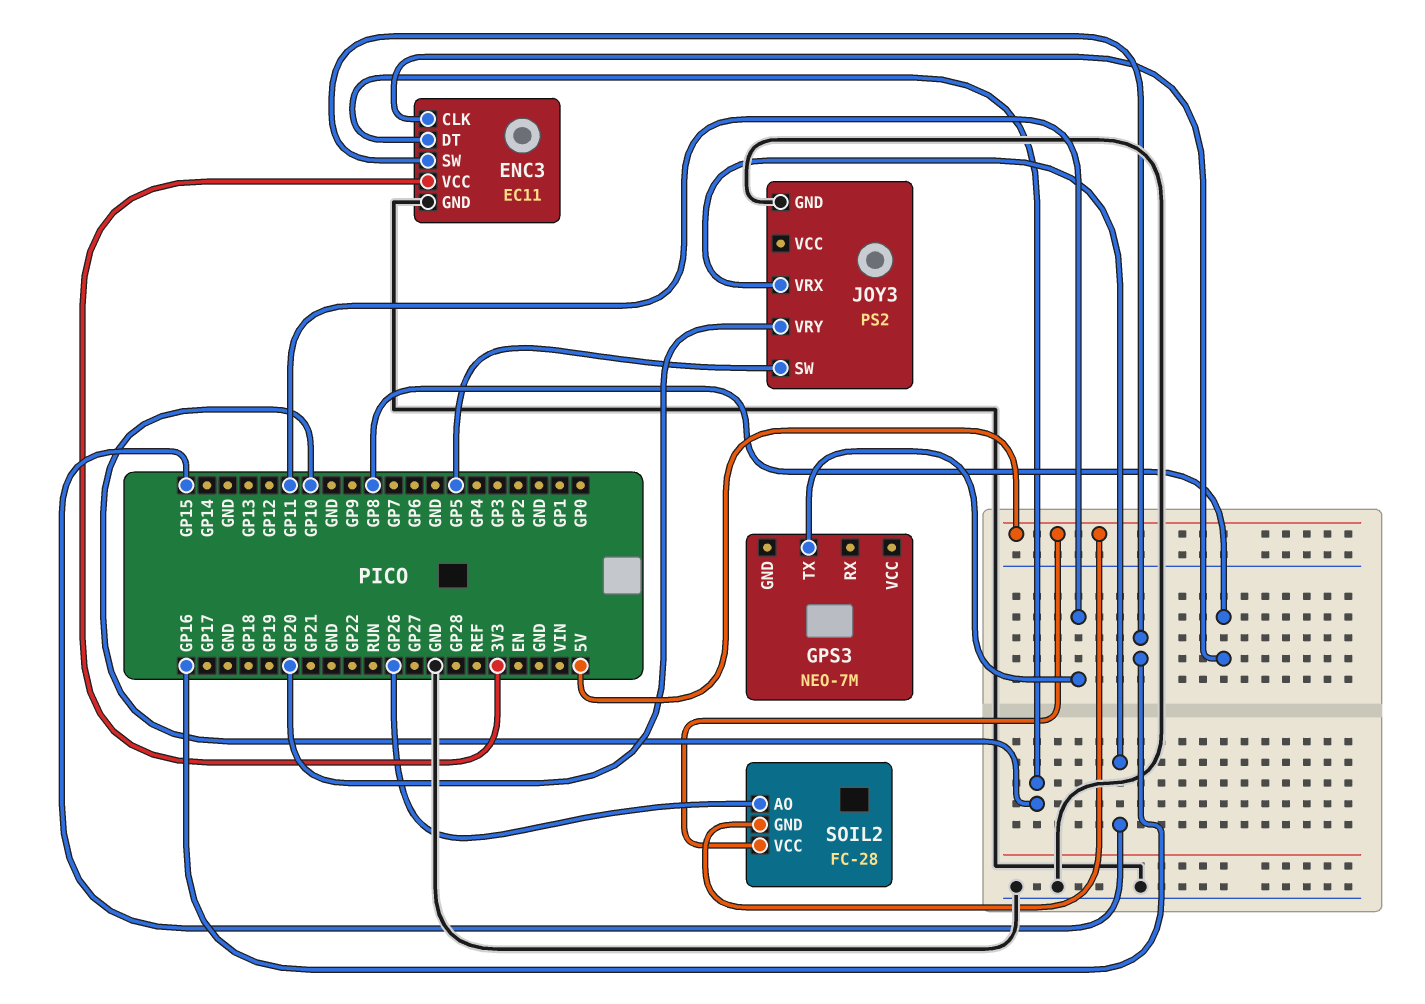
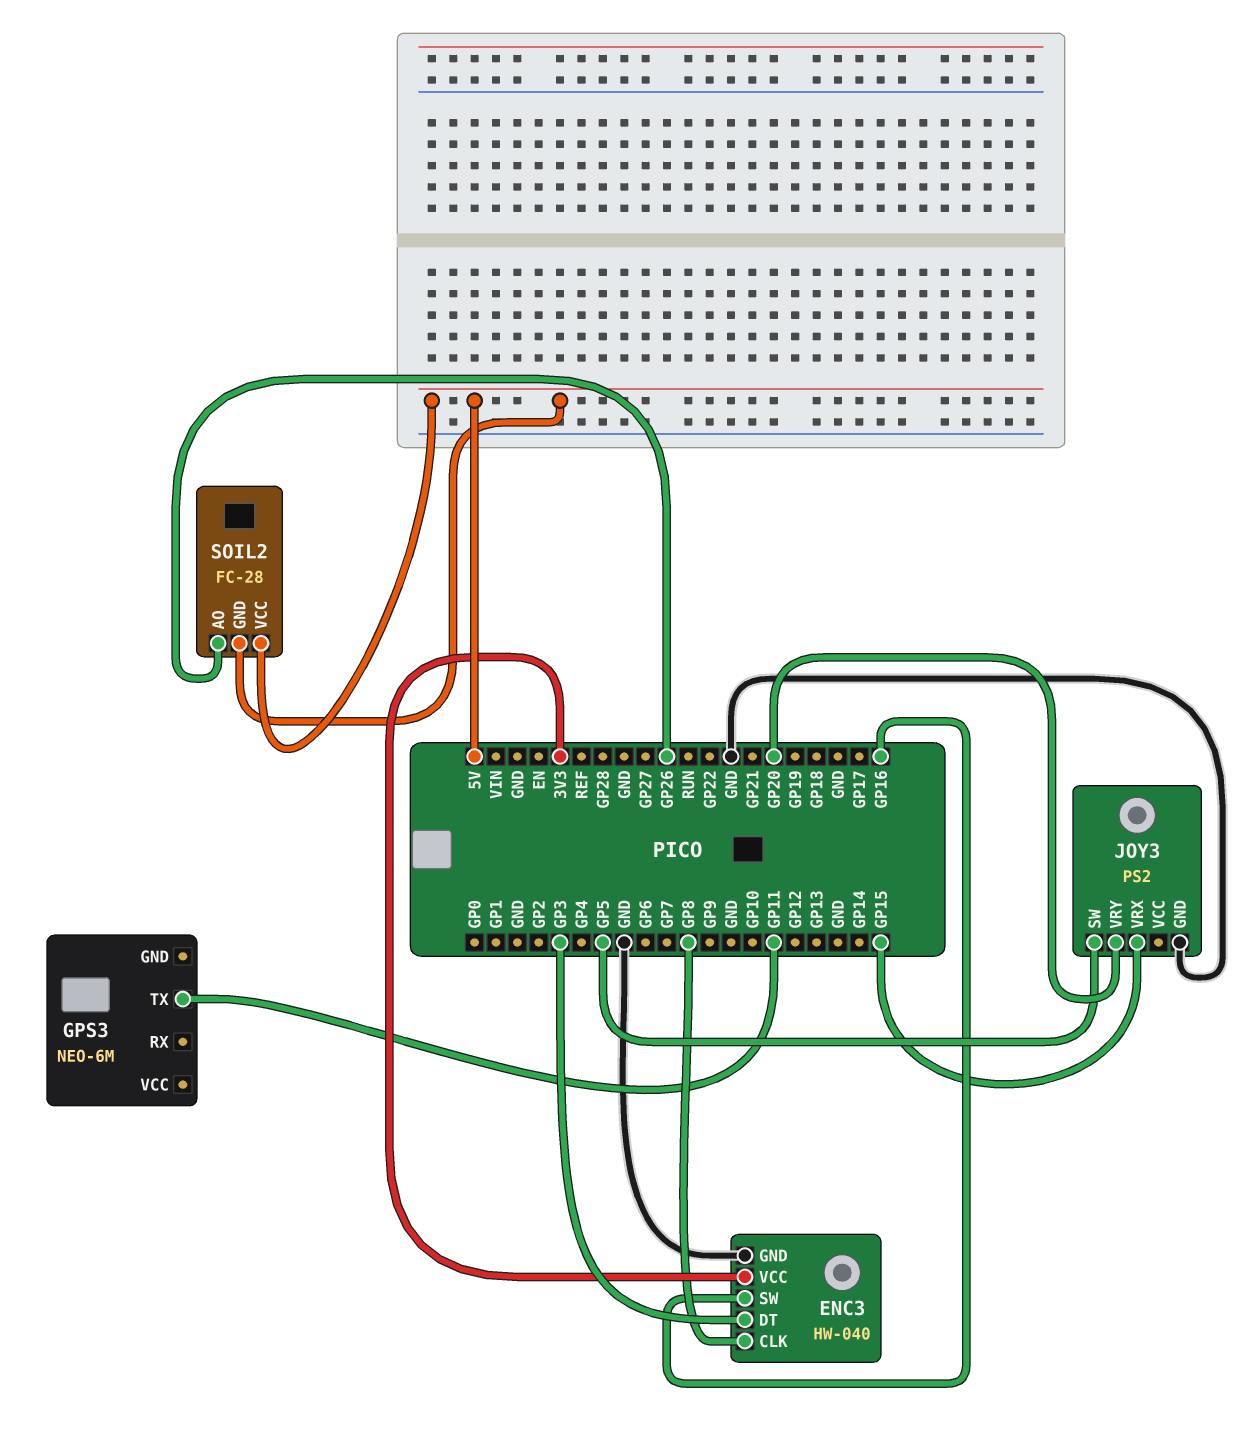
ENC3: EC11 -> HW-040
ENC3 pin DT: GP10 -> GP3
GPS3: NEO-7M -> NEO-6M

